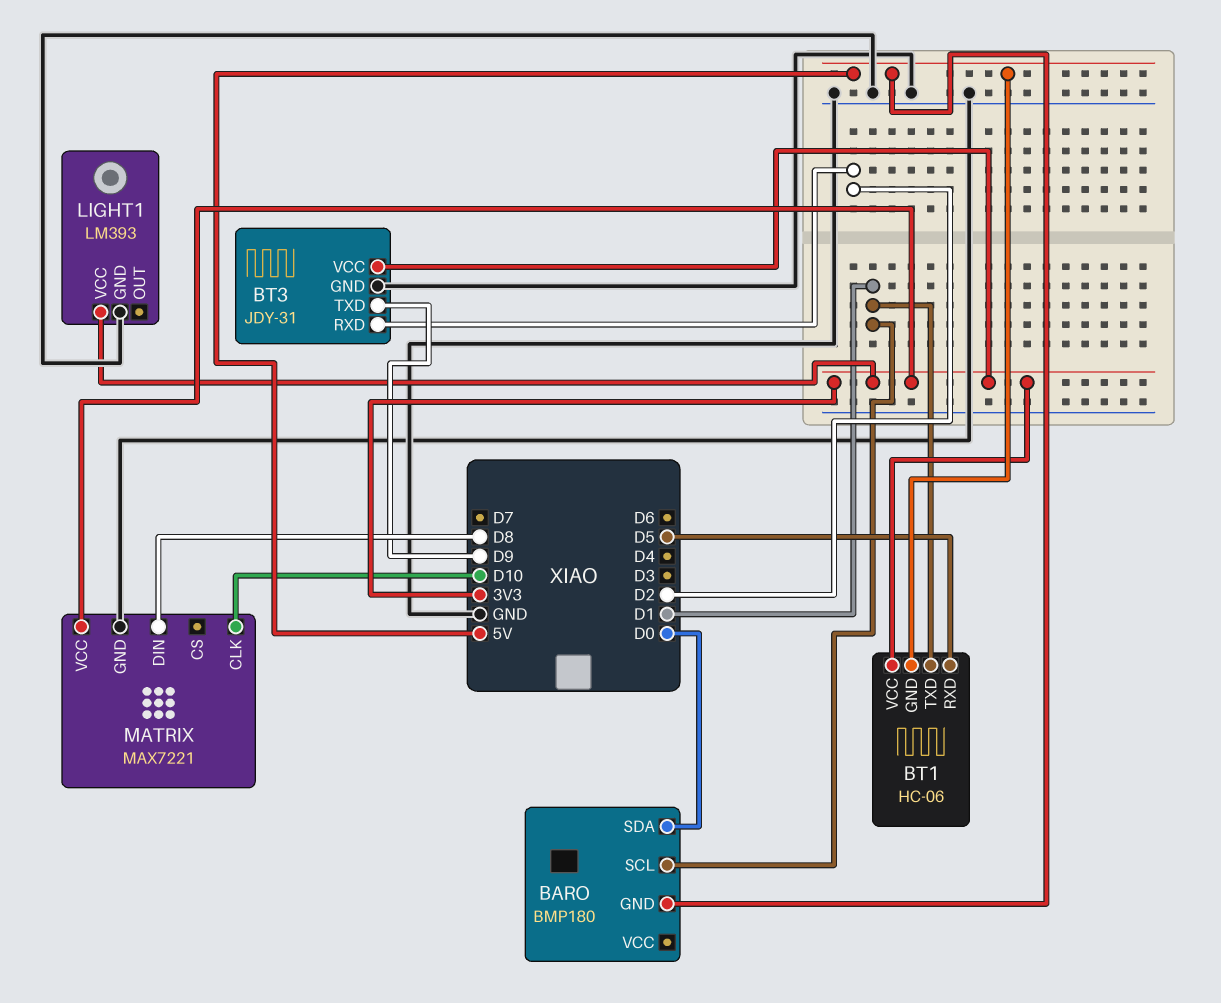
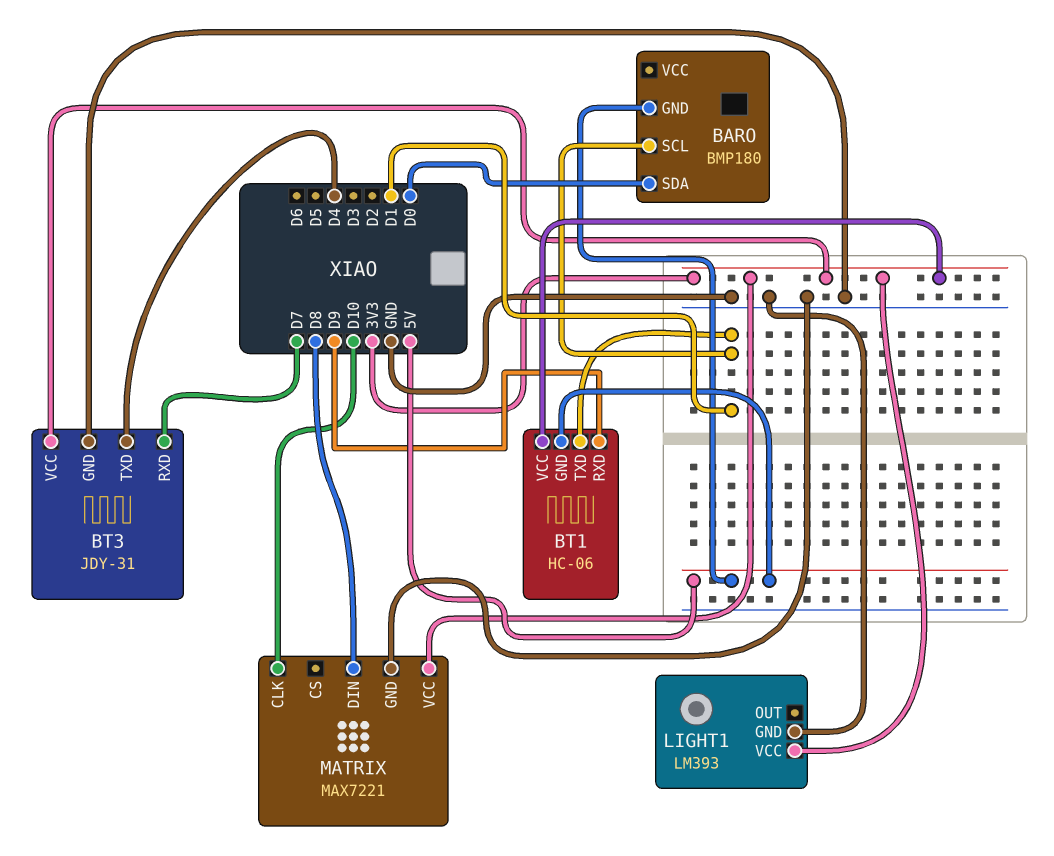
BT1 pin RXD: D5 -> D9
BT3 pin RXD: D2 -> D7
BT3 pin TXD: D9 -> D4

